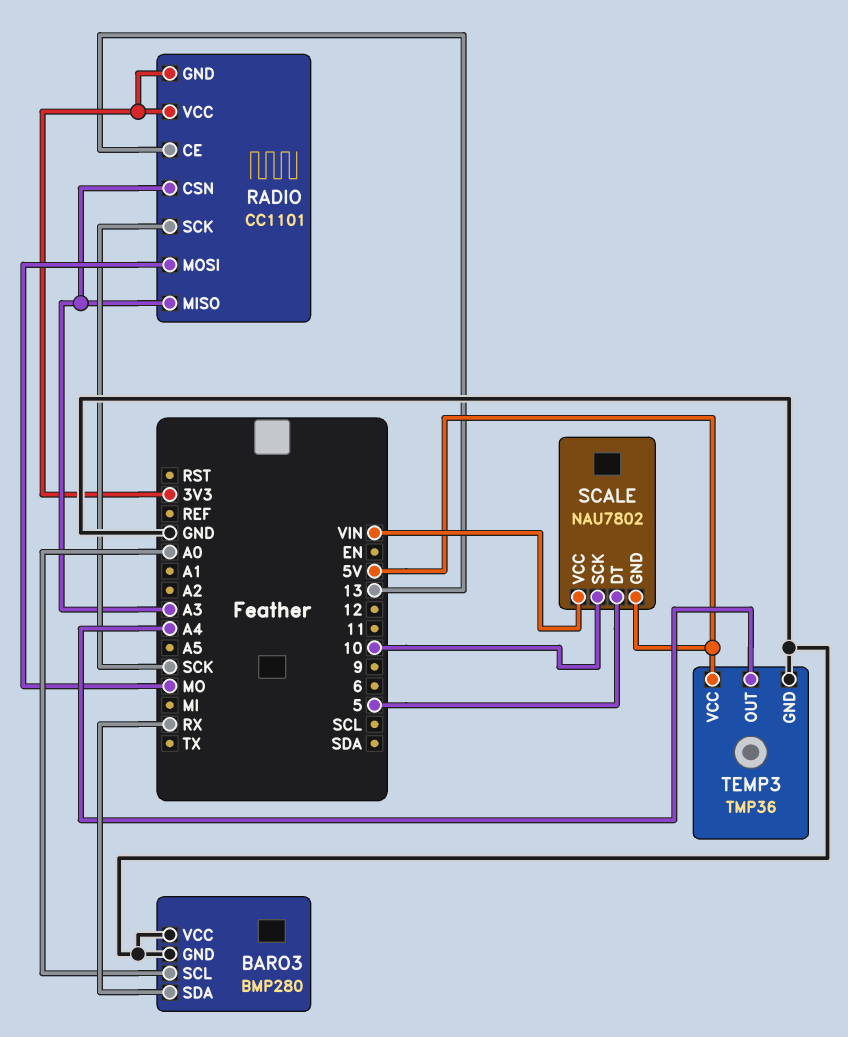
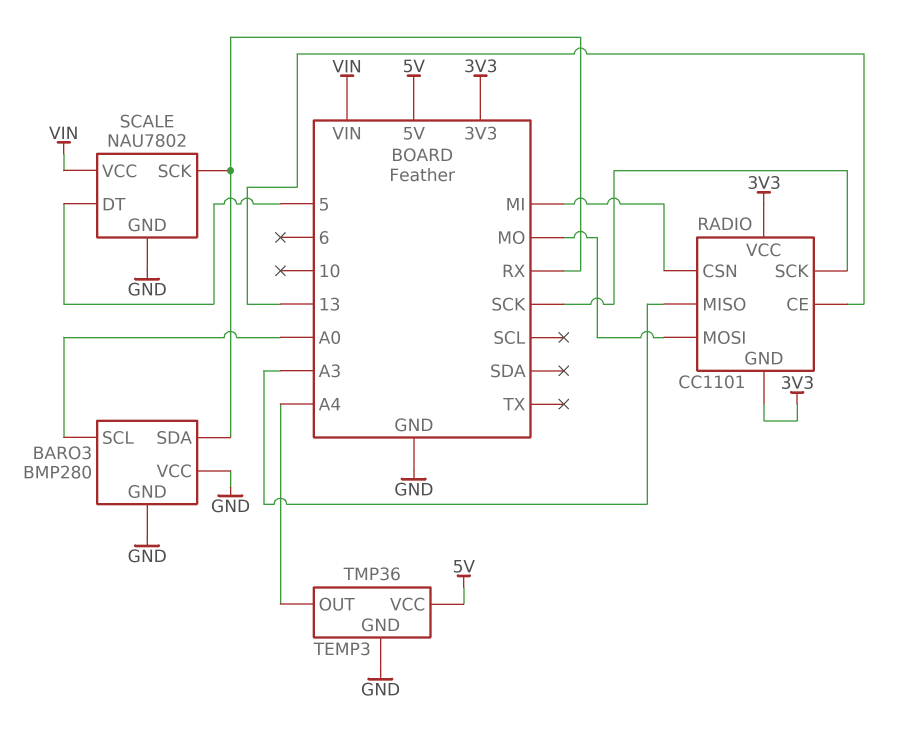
RADIO pin CSN: A3 -> MI
SCALE pin GND: 5V -> GND
SCALE pin SCK: 10 -> RX

